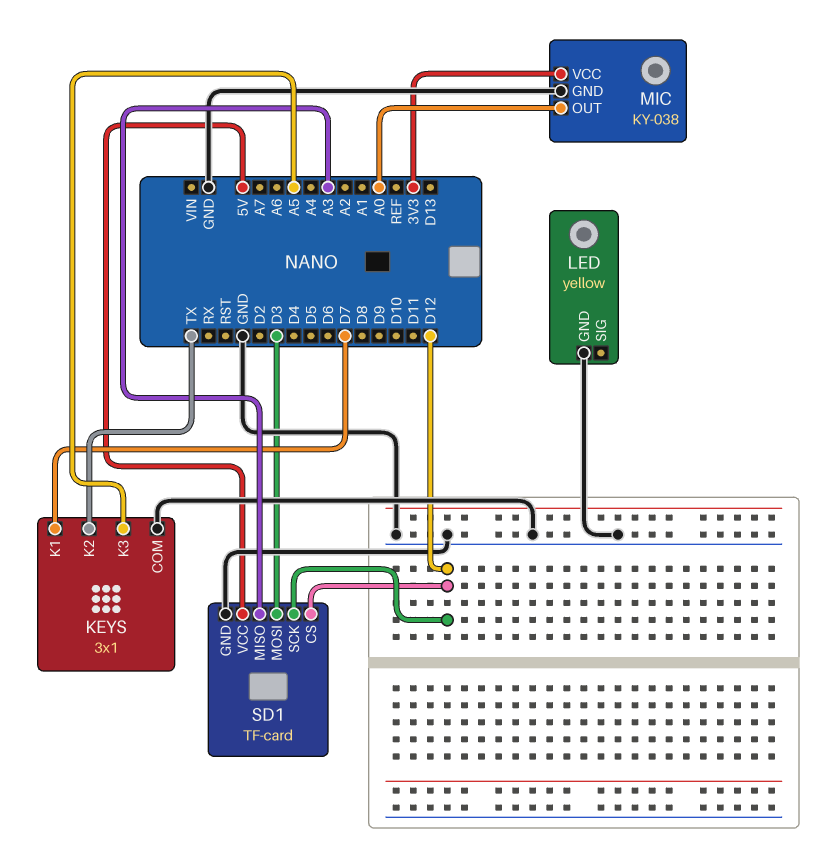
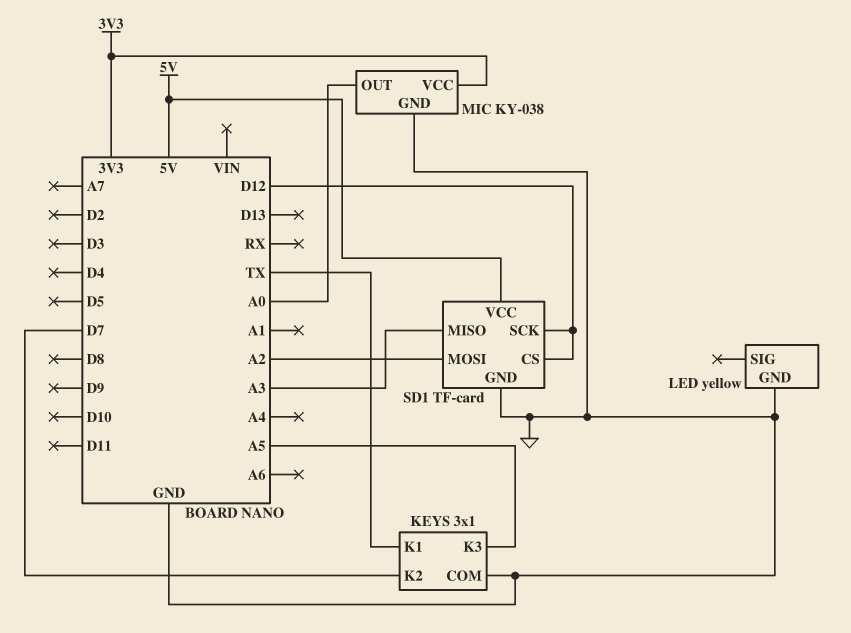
KEYS pin K1: D7 -> TX
KEYS pin K2: TX -> D7
SD1 pin MOSI: D3 -> A2

